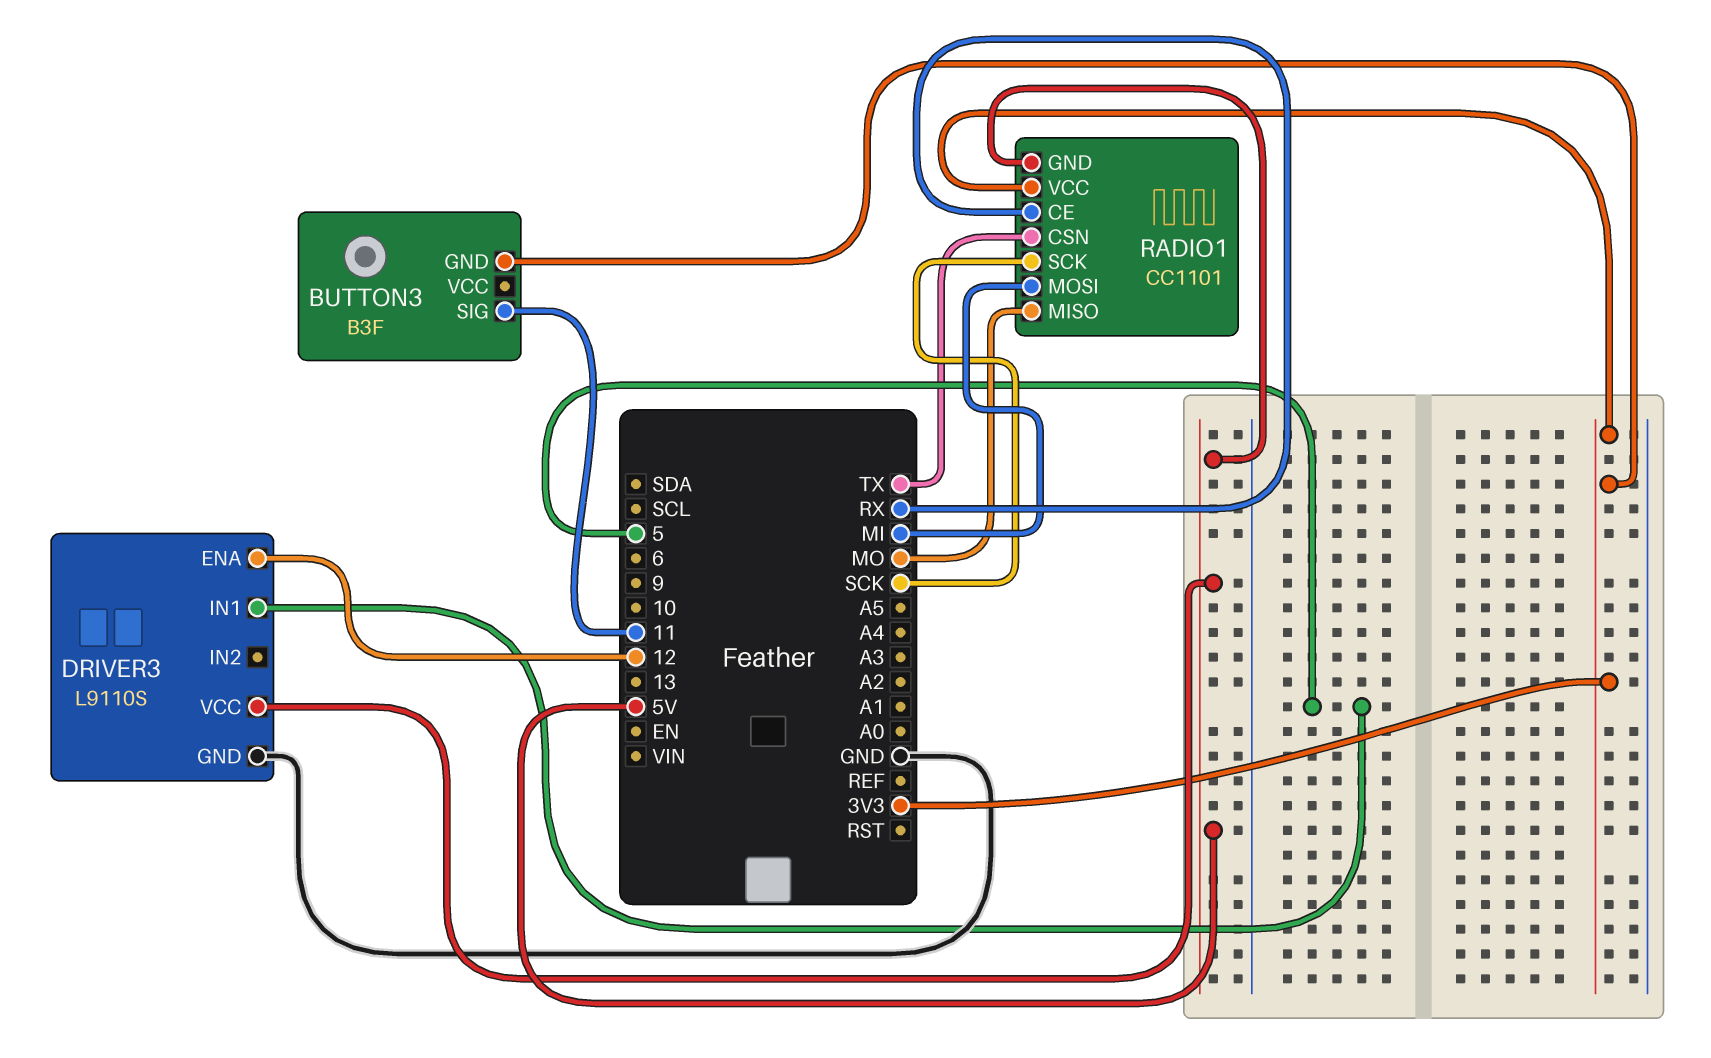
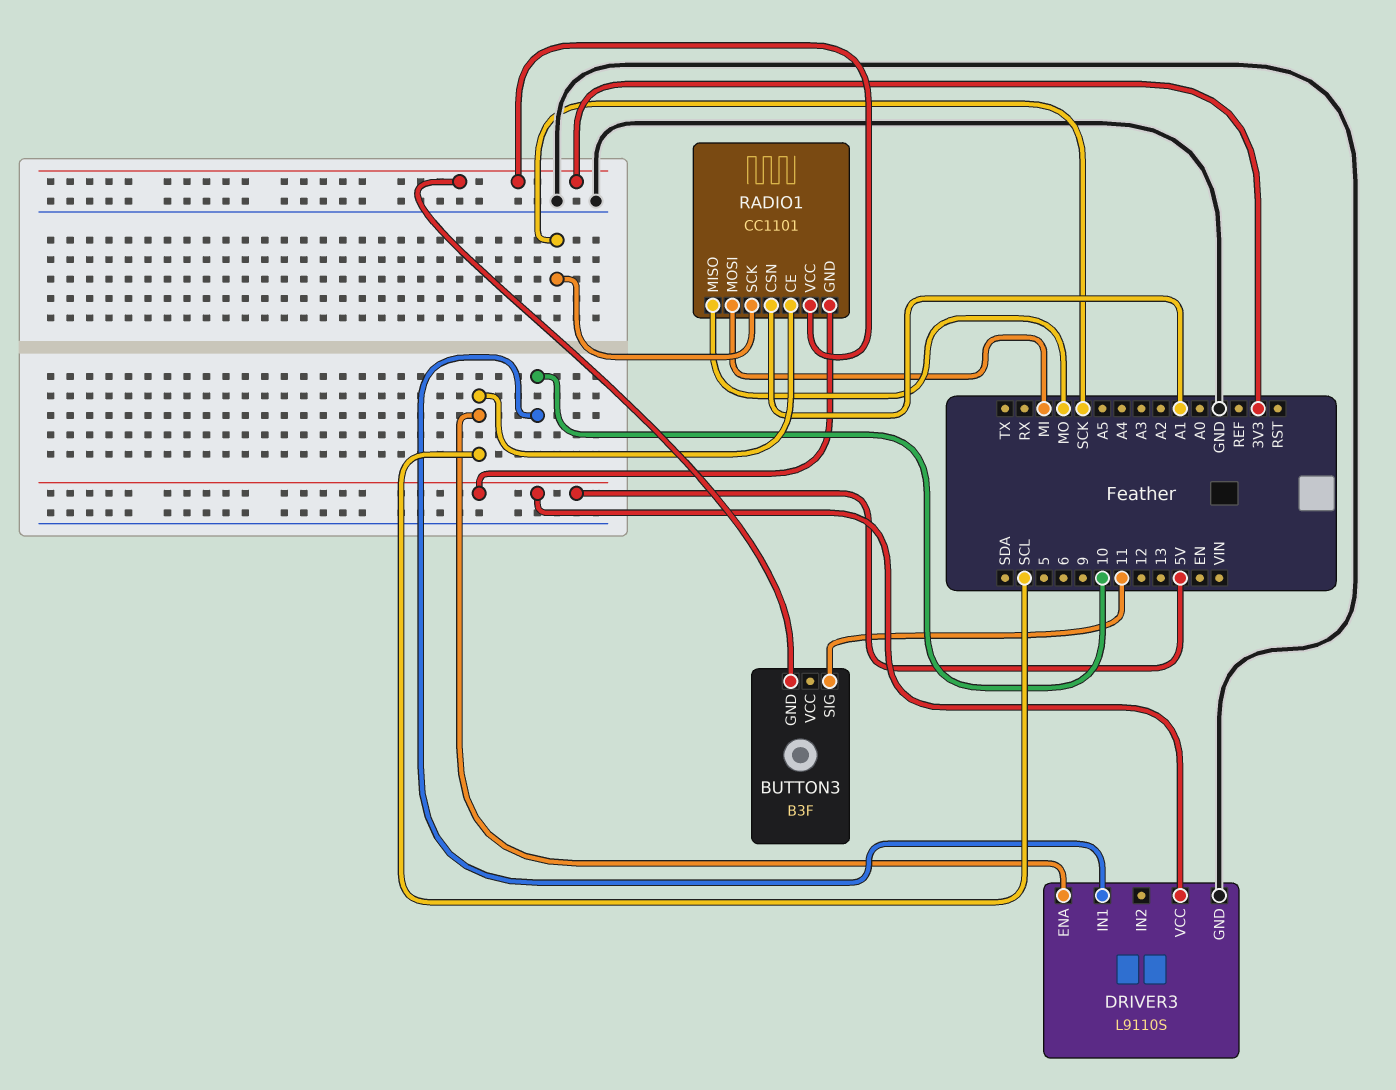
DRIVER3 pin ENA: 12 -> SCL
DRIVER3 pin IN1: 5 -> 10
RADIO1 pin CE: RX -> SCL
RADIO1 pin CSN: TX -> A1

